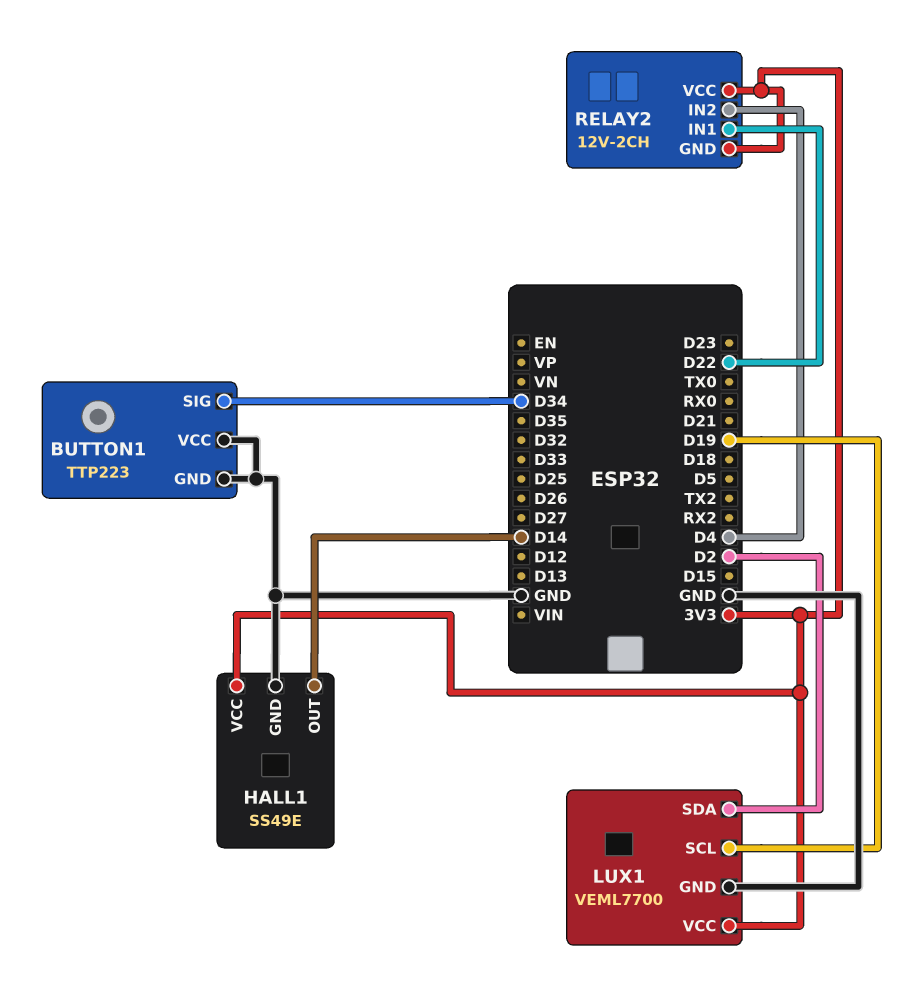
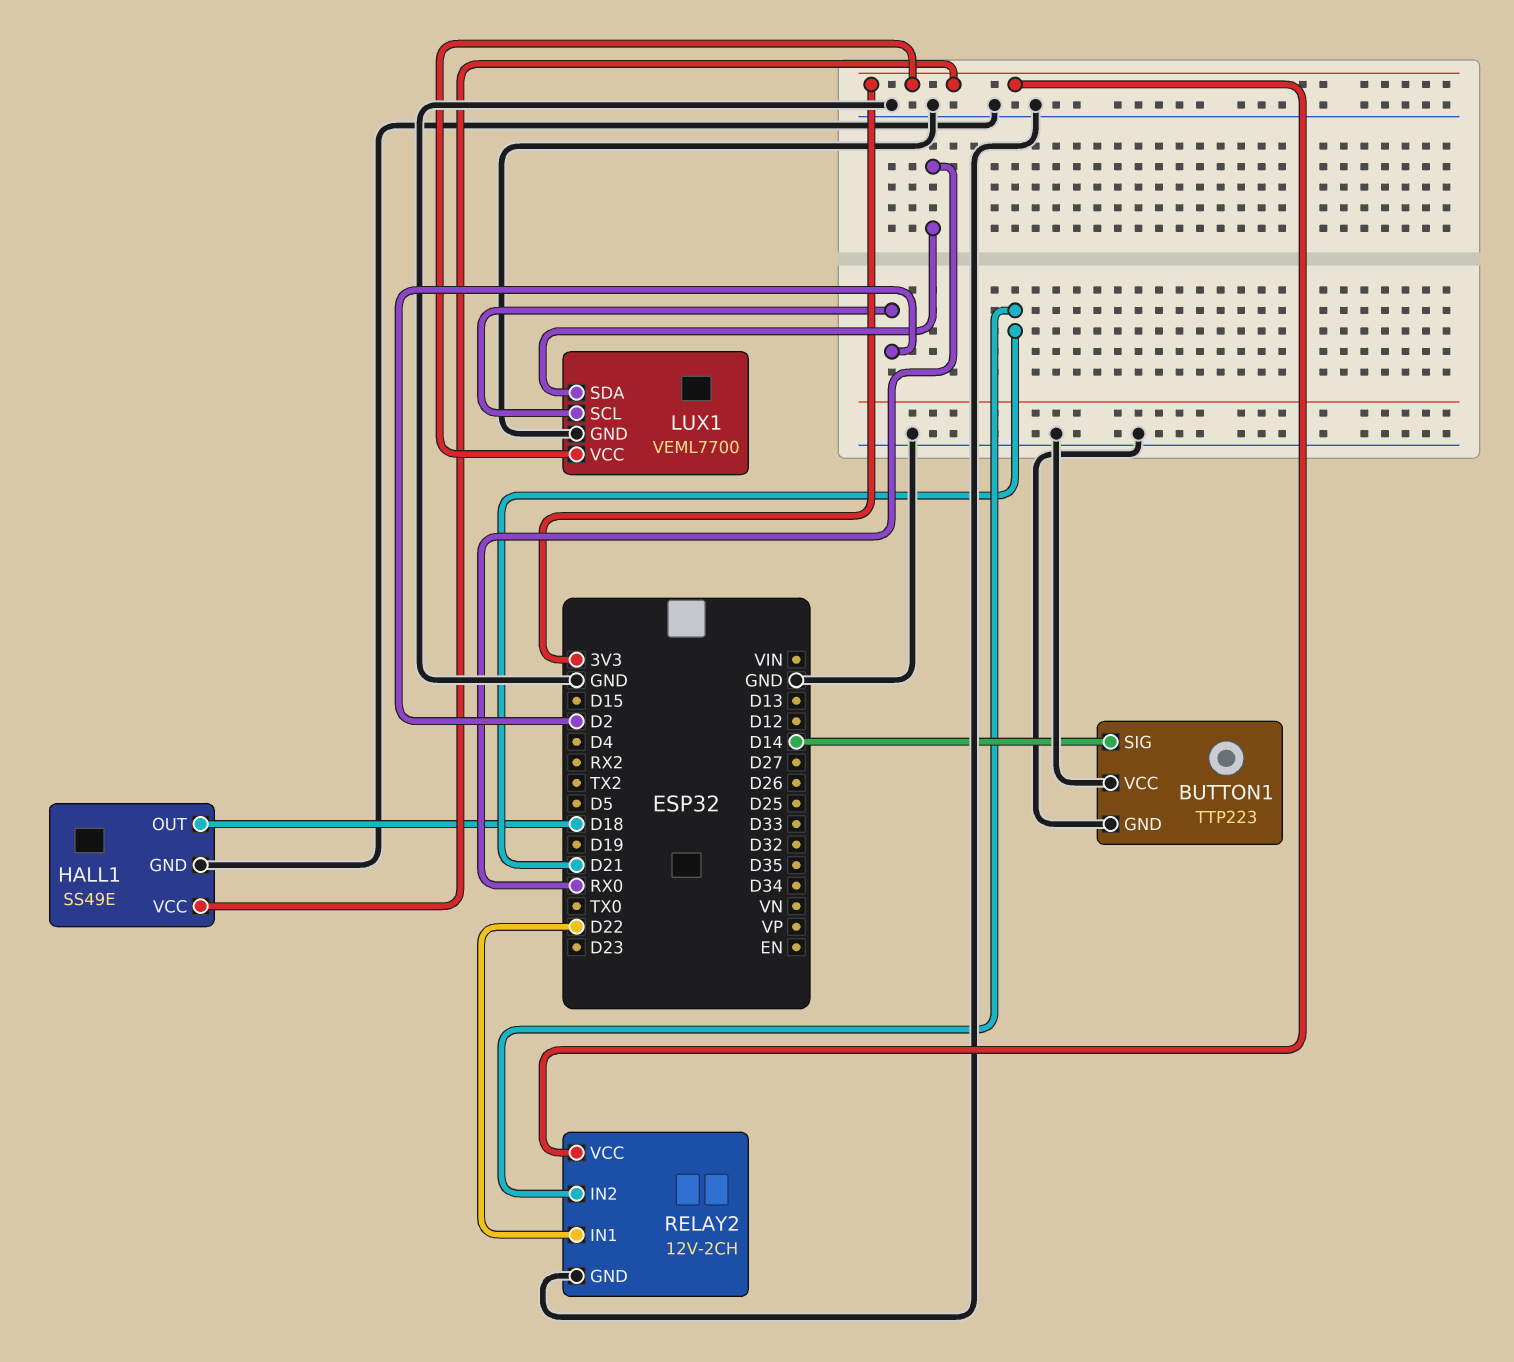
BUTTON1 pin SIG: D34 -> D14
HALL1 pin OUT: D14 -> D18
LUX1 pin SCL: D19 -> D2
LUX1 pin SDA: D2 -> RX0
RELAY2 pin GND: 3V3 -> GND
RELAY2 pin IN2: D4 -> D21

